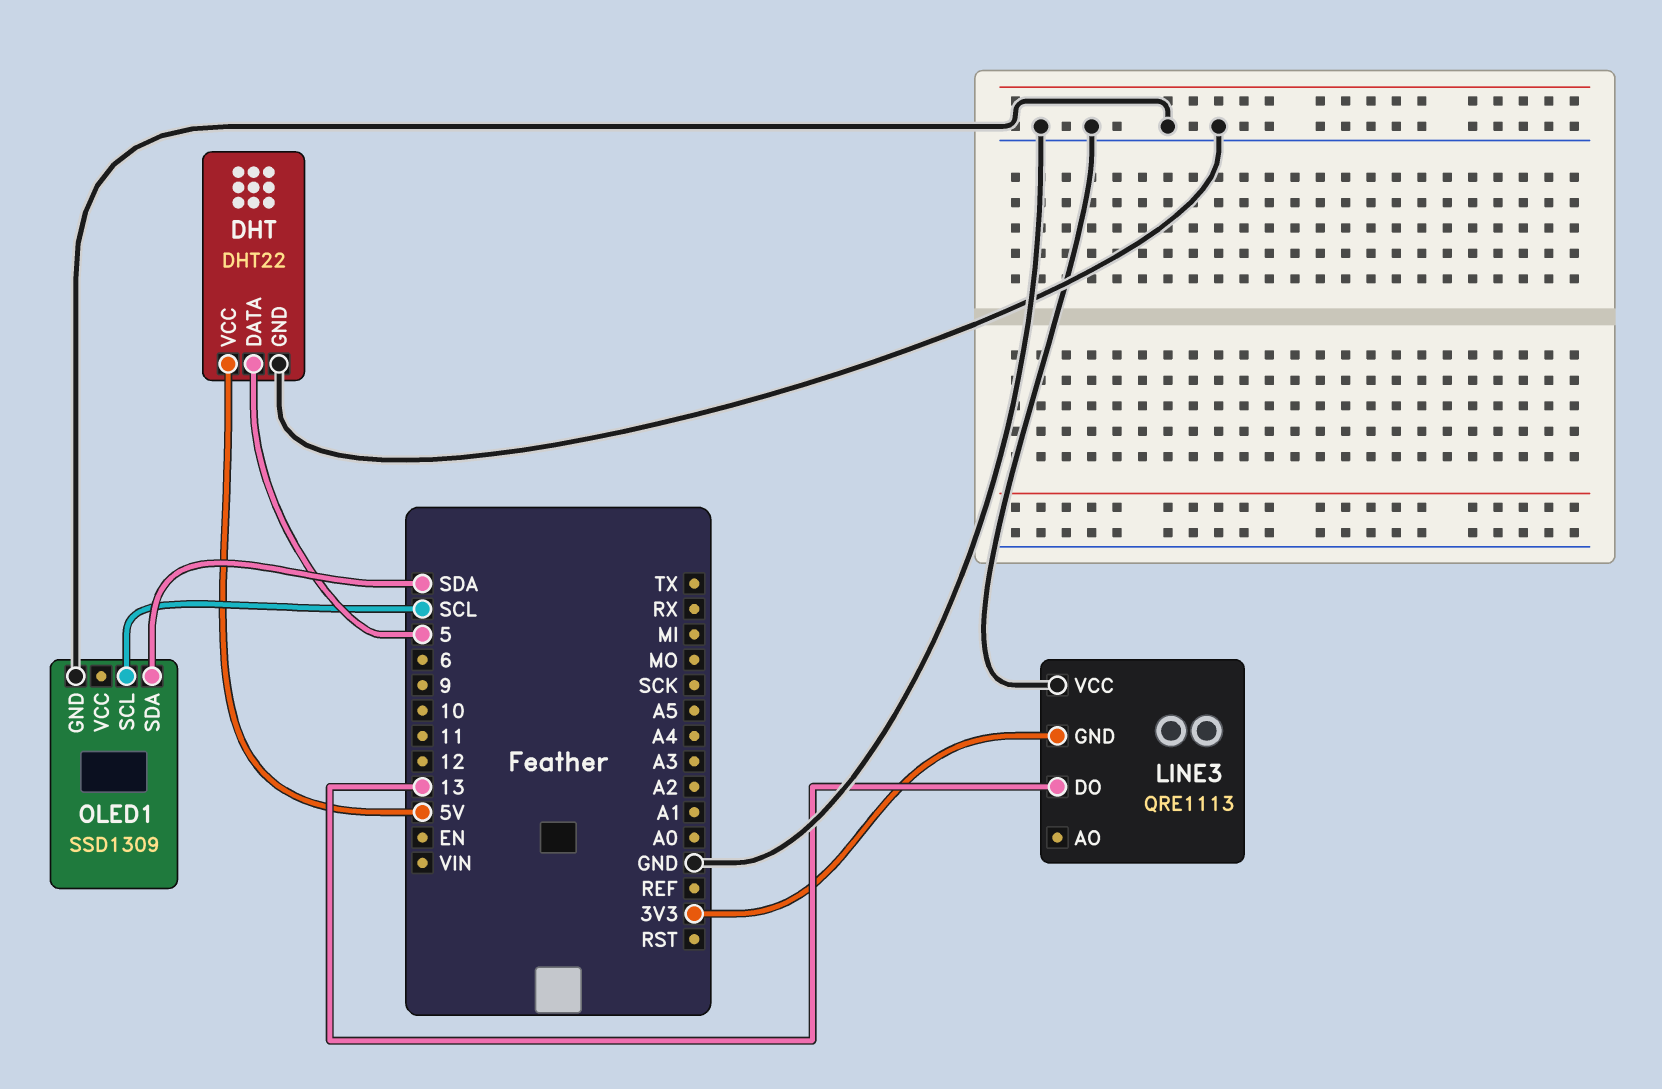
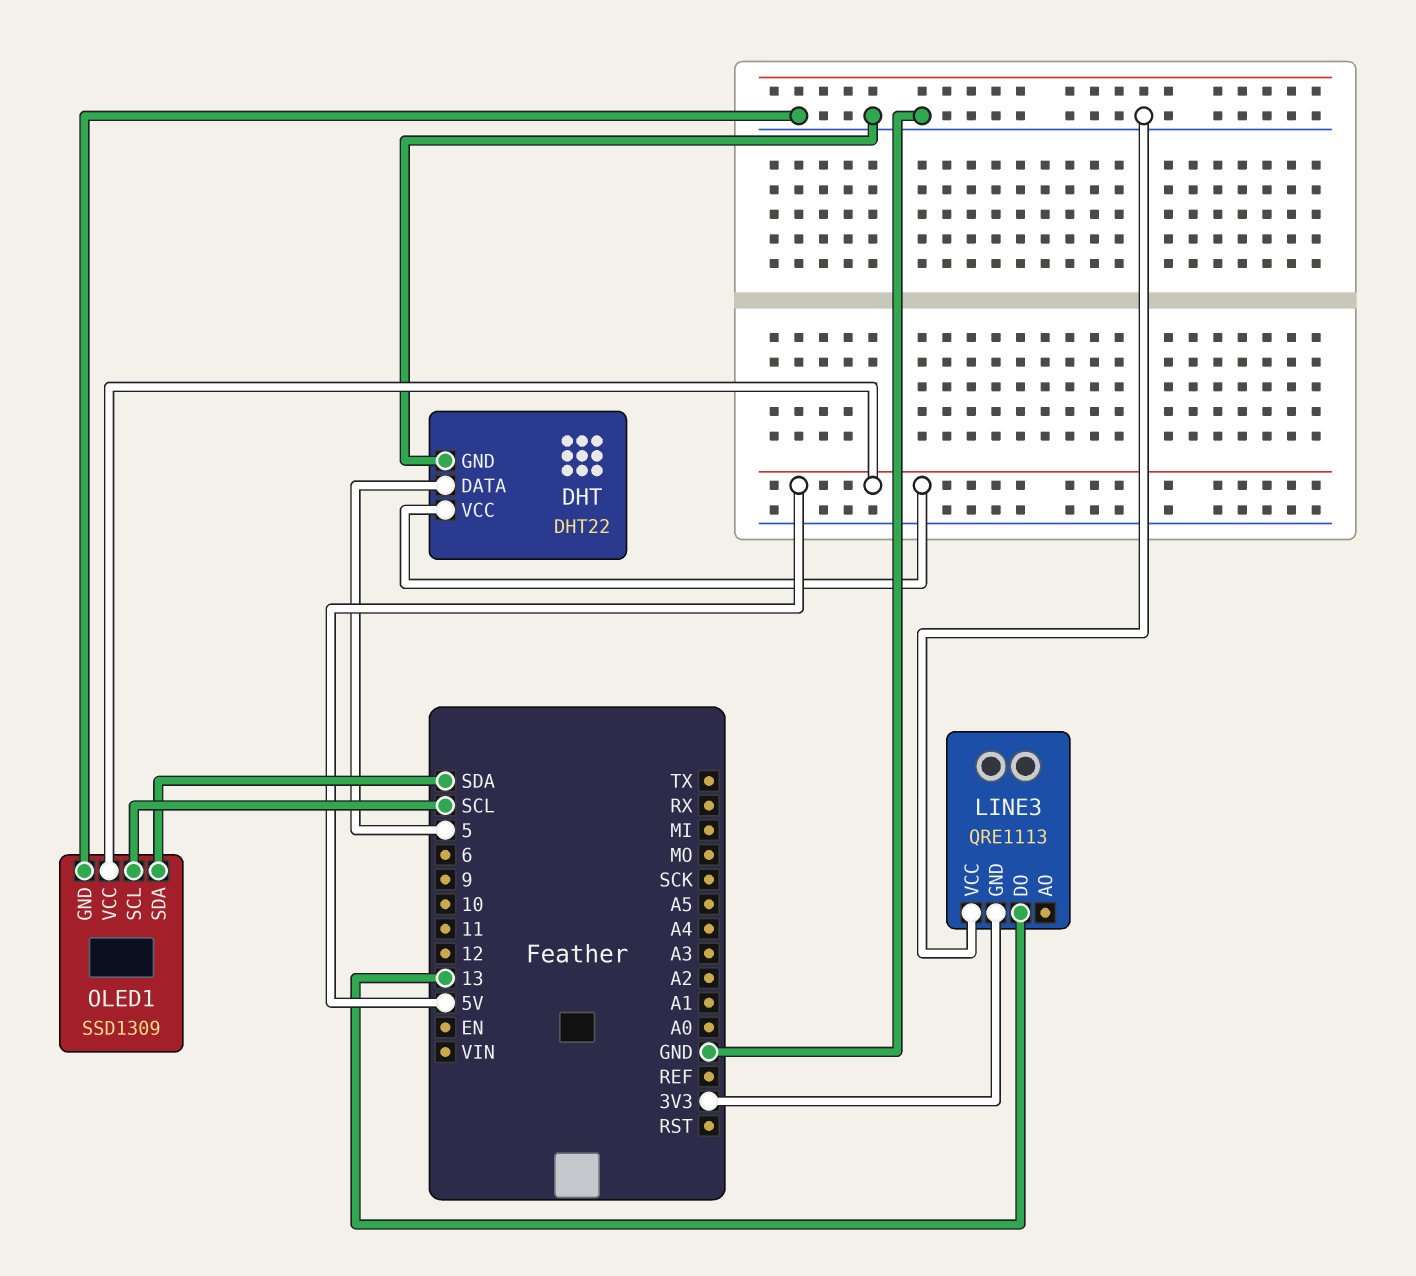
OLED1 pin VCC: none -> 5V

